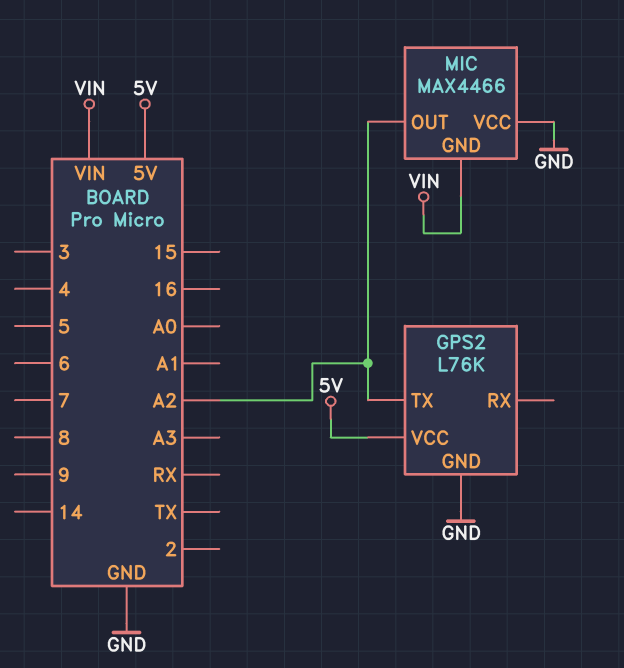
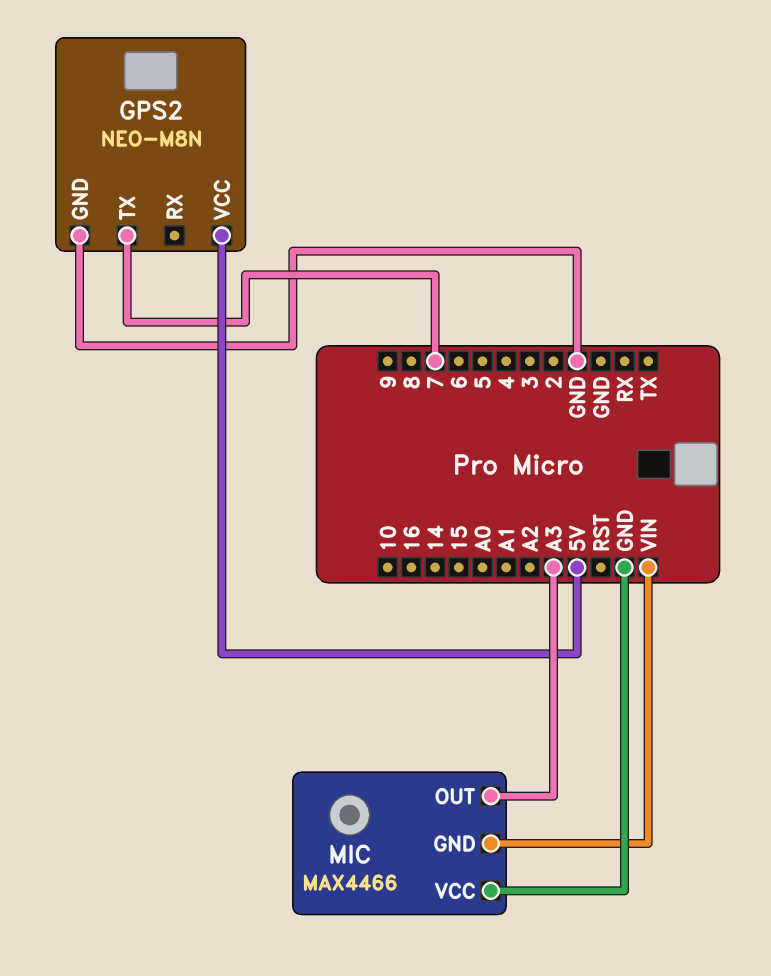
GPS2: L76K -> NEO-M8N
GPS2 pin TX: A2 -> 7
MIC pin OUT: A2 -> A3

